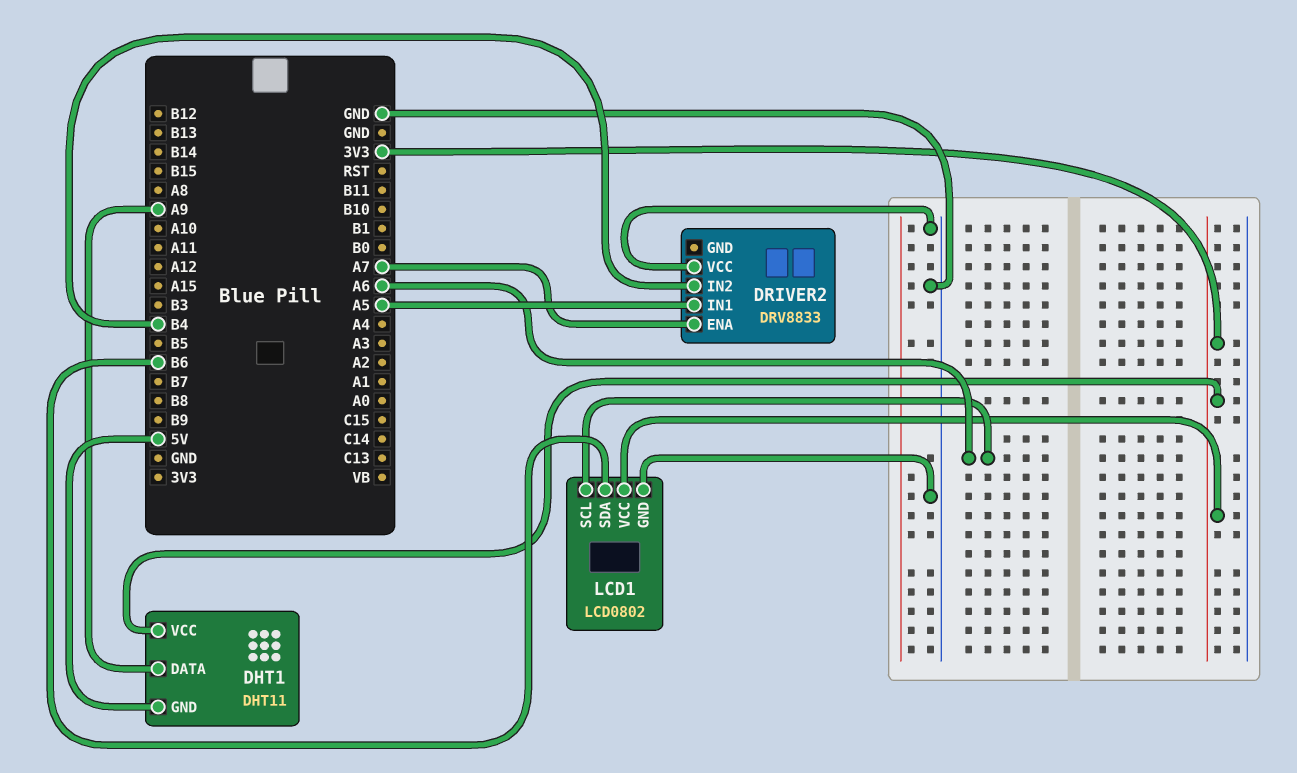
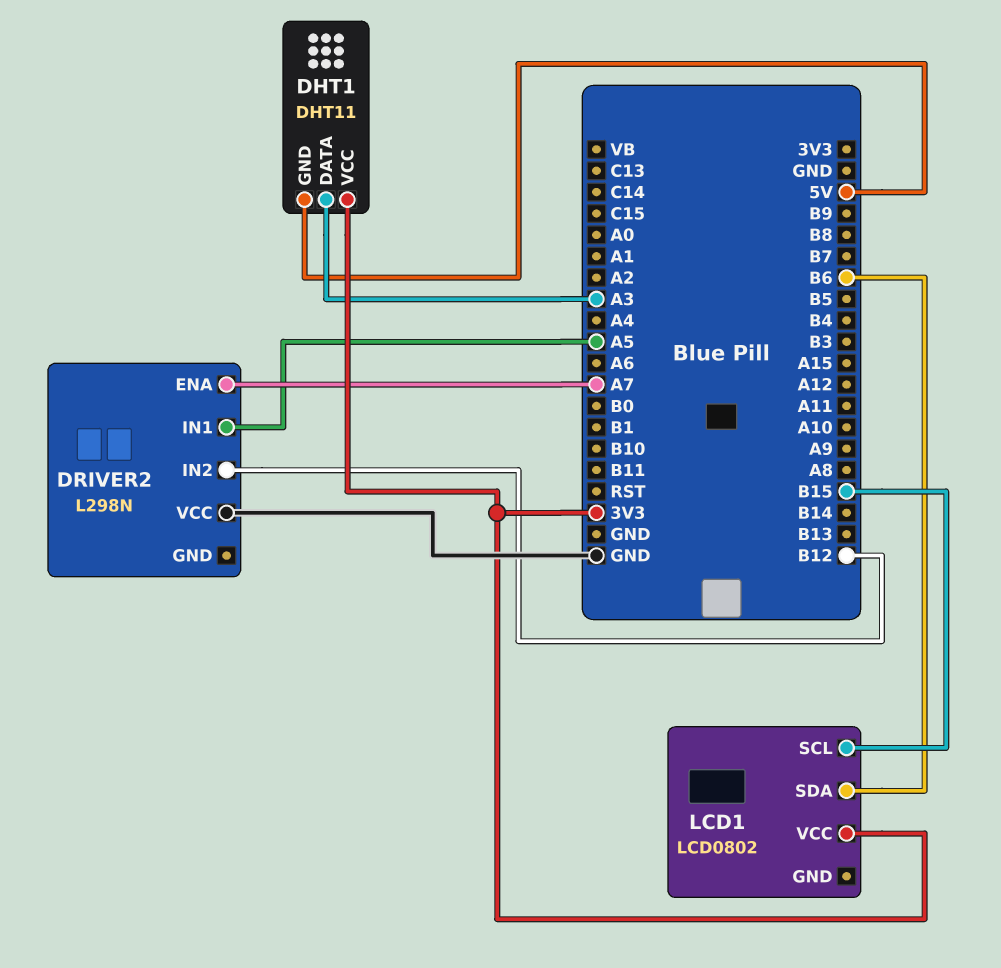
DHT1 pin DATA: A9 -> A3
DRIVER2: DRV8833 -> L298N
DRIVER2 pin IN2: B4 -> B12
LCD1 pin GND: GND -> none
LCD1 pin SCL: A6 -> B15

